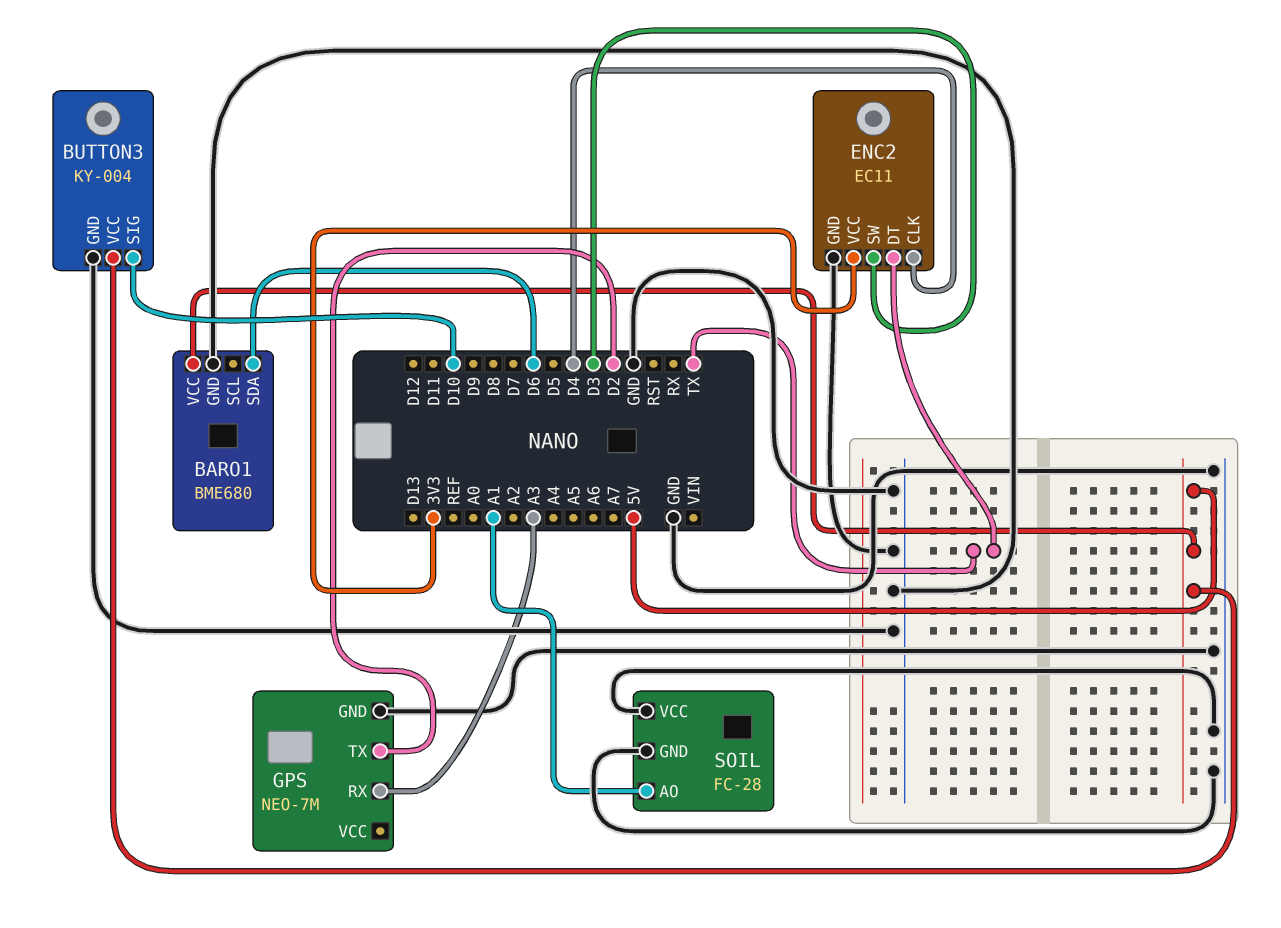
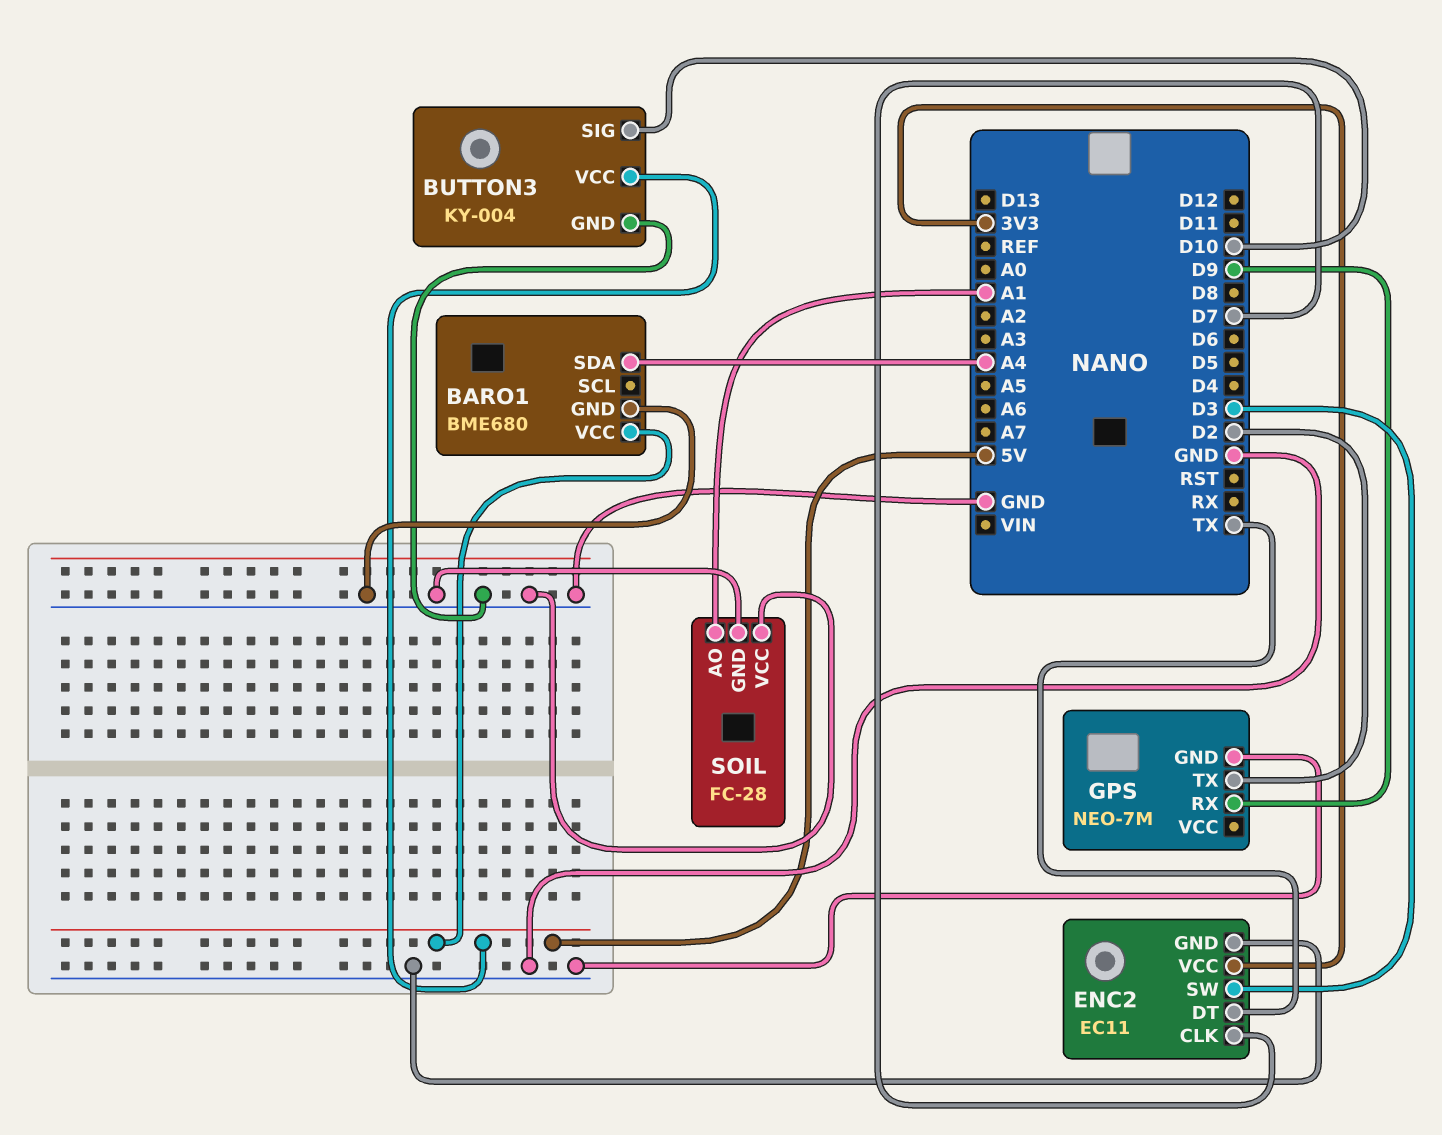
BARO1 pin SDA: D6 -> A4
ENC2 pin CLK: D4 -> D7
GPS pin RX: A3 -> D9

